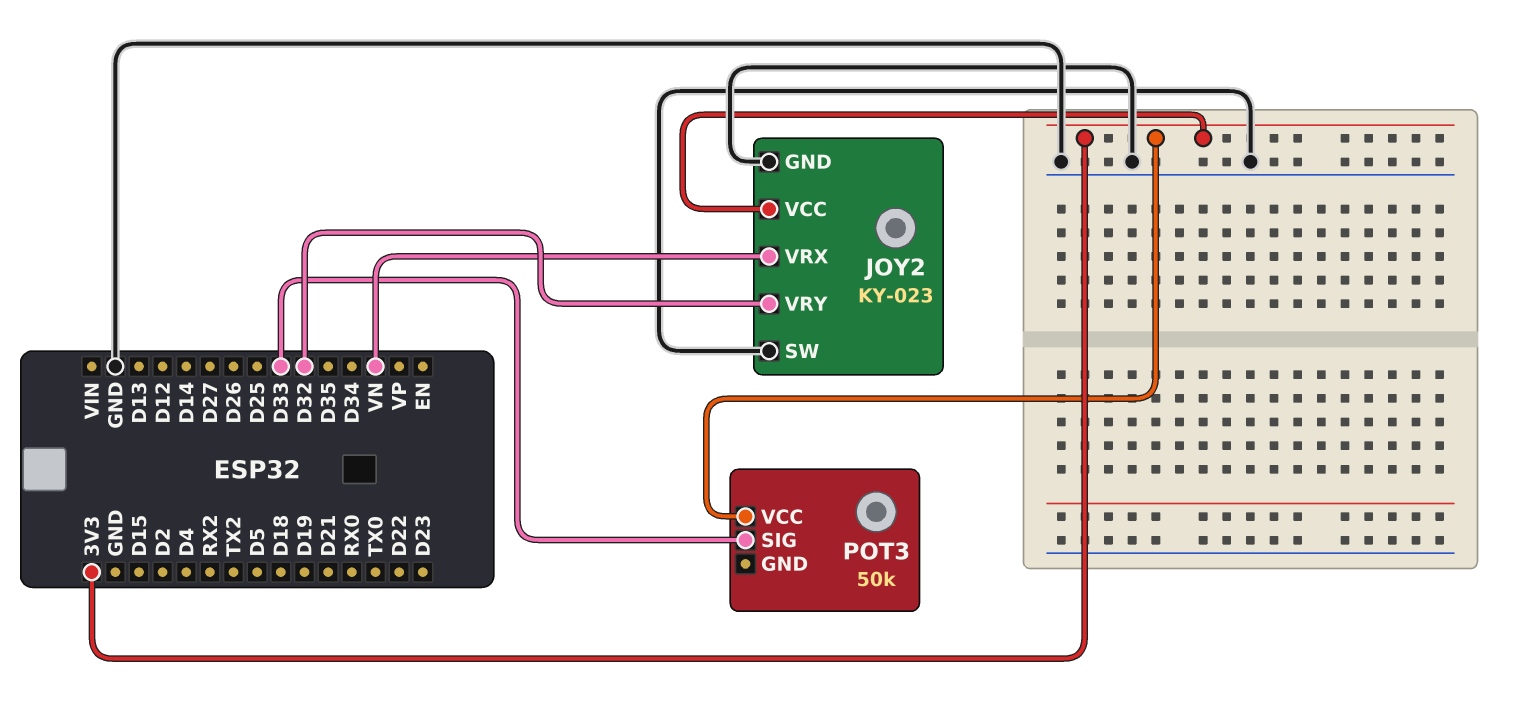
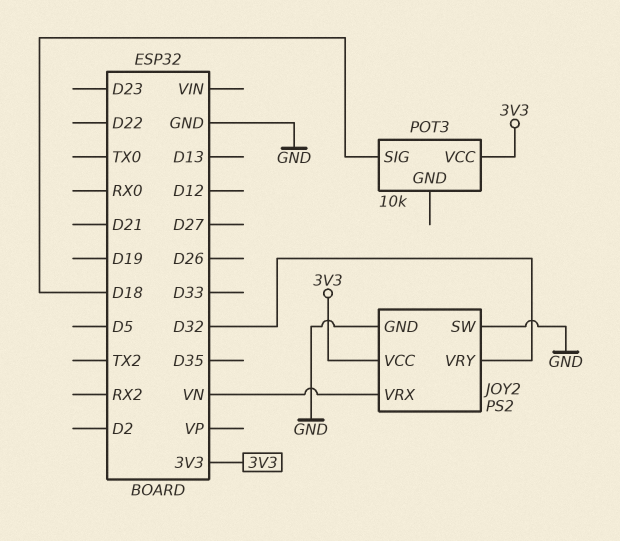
JOY2: KY-023 -> PS2
POT3: 50k -> 10k
POT3 pin SIG: D33 -> D18

